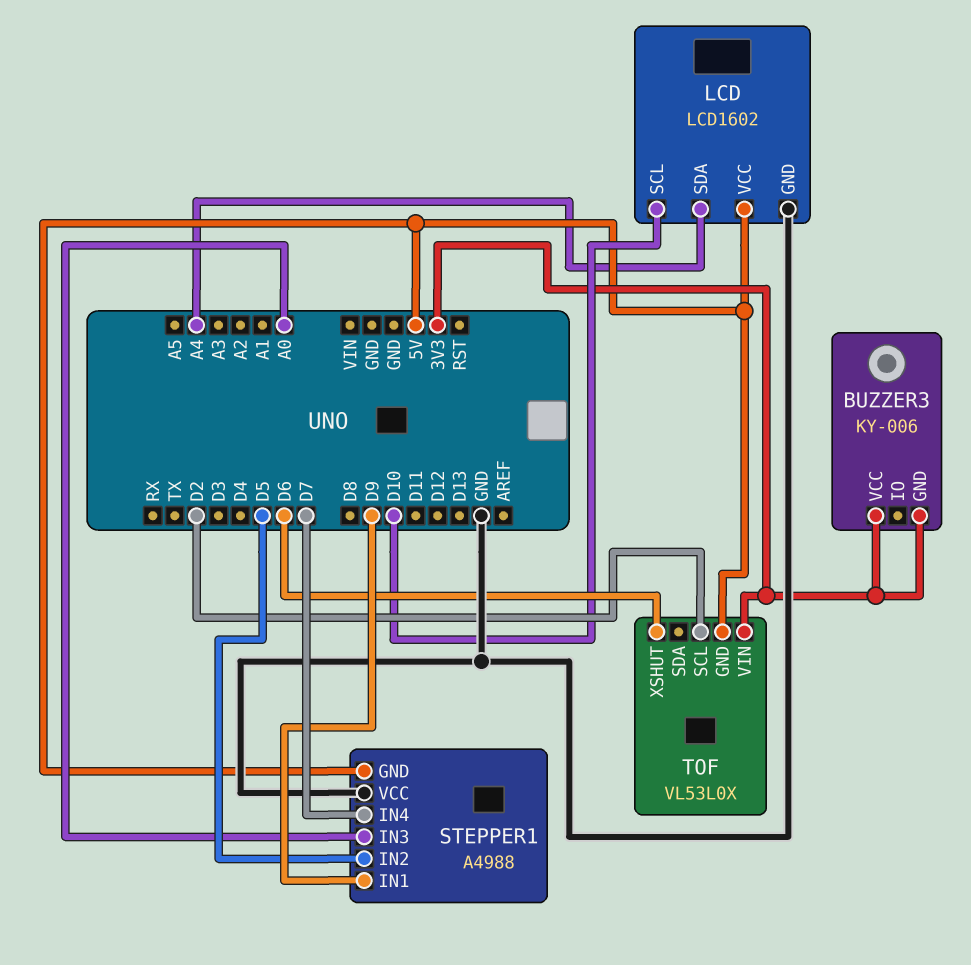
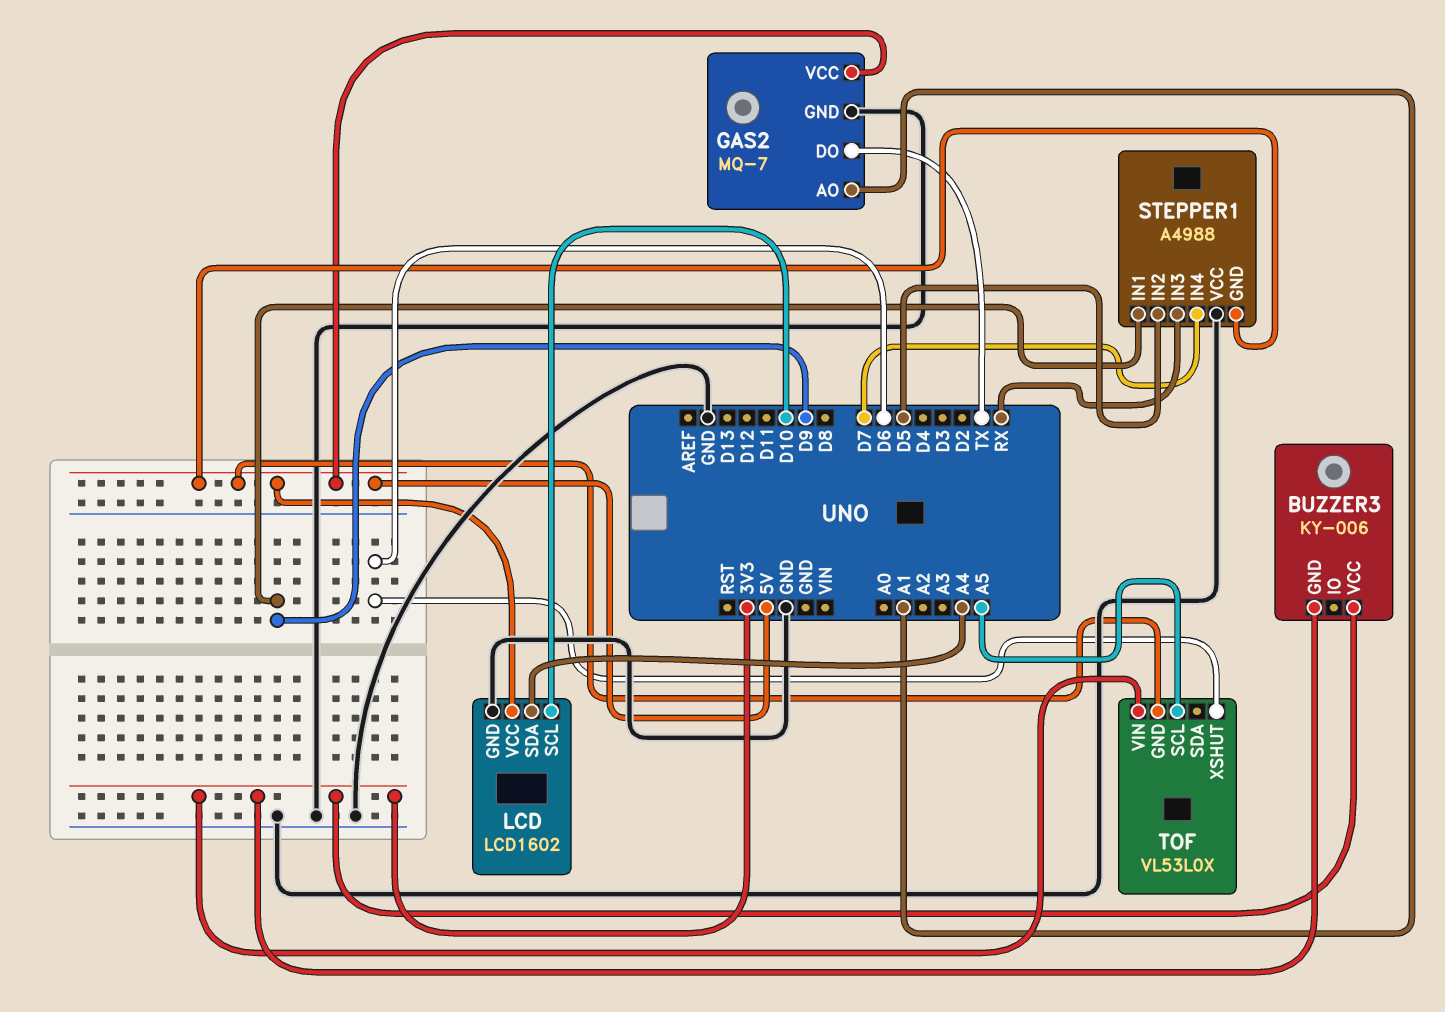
GAS2: none -> MQ-7
GAS2 pin AO: none -> A1
GAS2 pin DO: none -> TX
GAS2 pin GND: none -> GND
GAS2 pin VCC: none -> 5V
STEPPER1 pin IN3: A0 -> RX
TOF pin SCL: D2 -> A5

